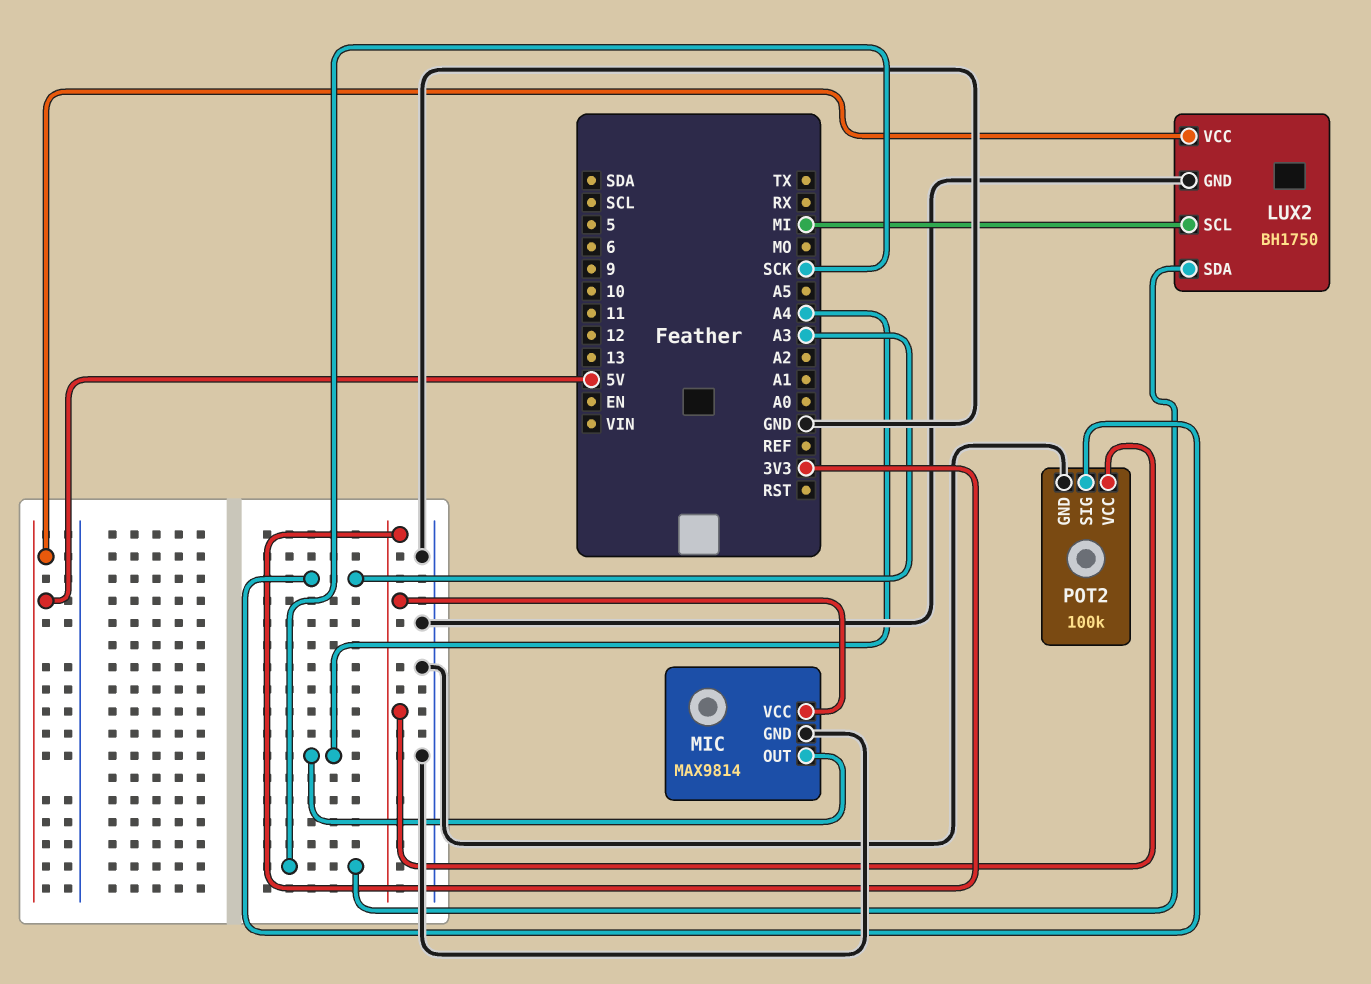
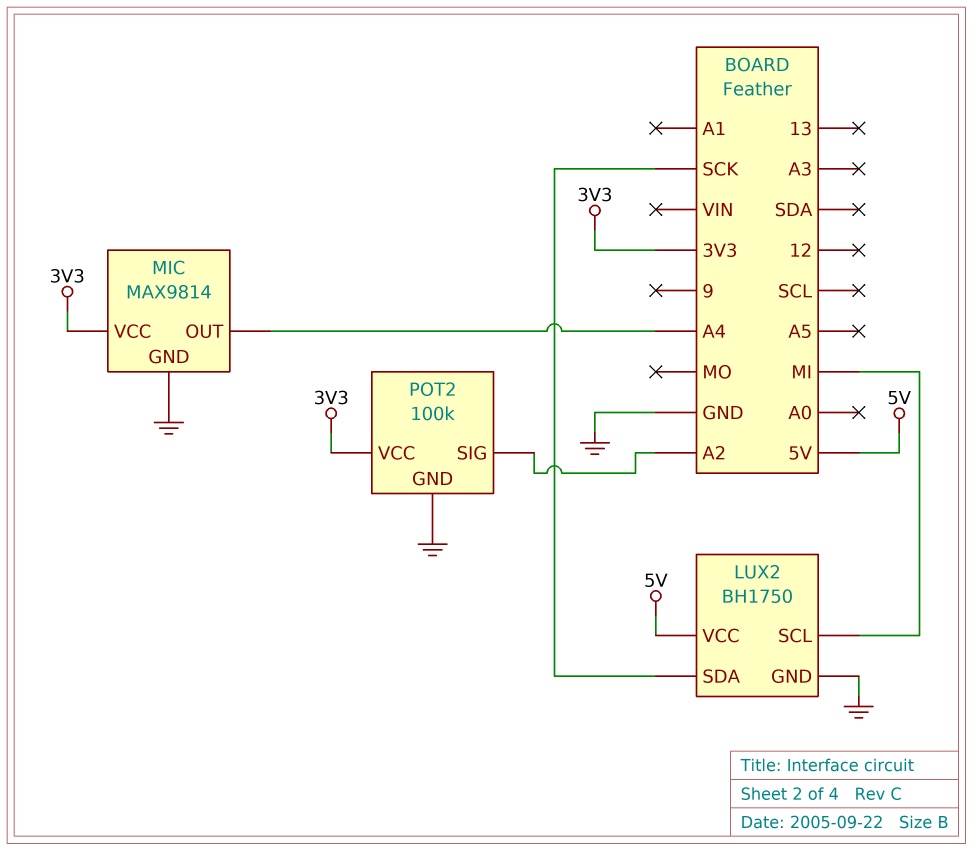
POT2 pin SIG: A3 -> A2

